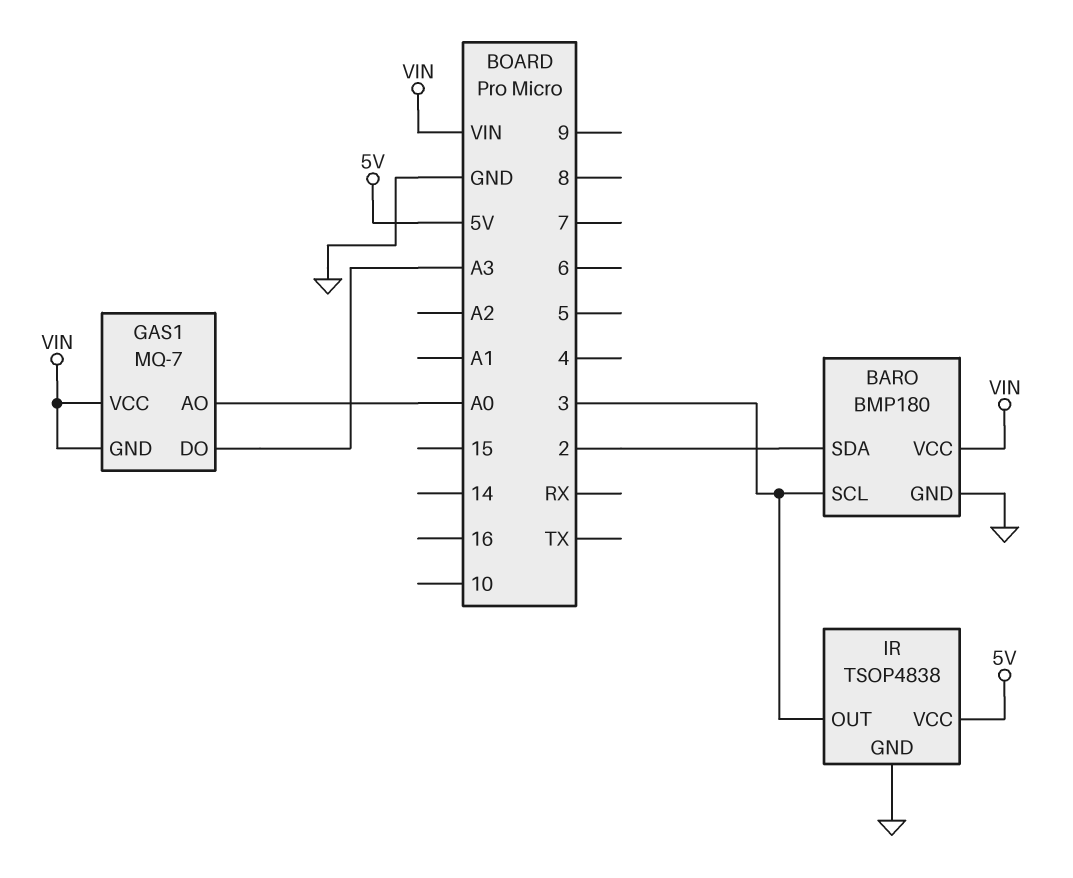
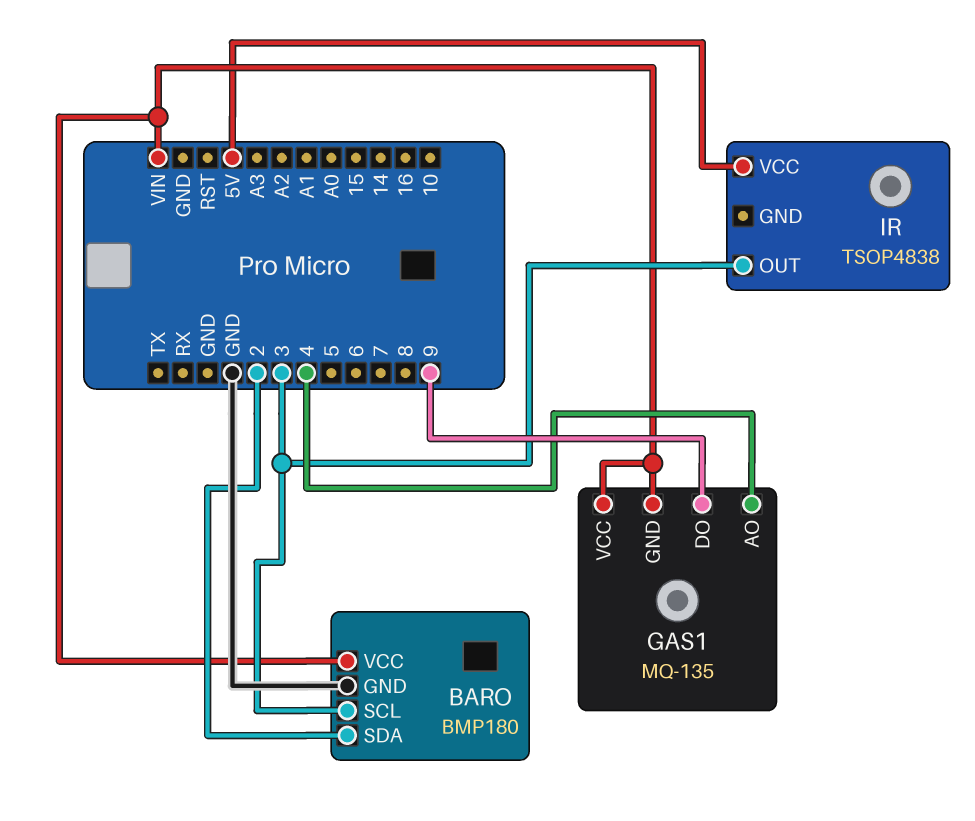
GAS1: MQ-7 -> MQ-135
GAS1 pin AO: A0 -> 4
GAS1 pin DO: A3 -> 9
IR pin GND: GND -> none

